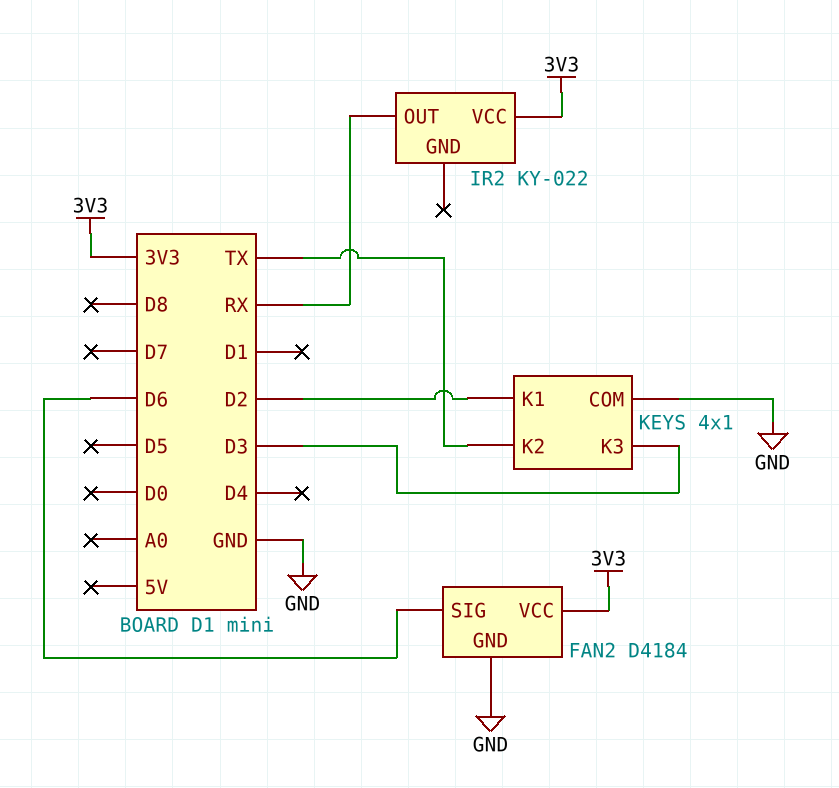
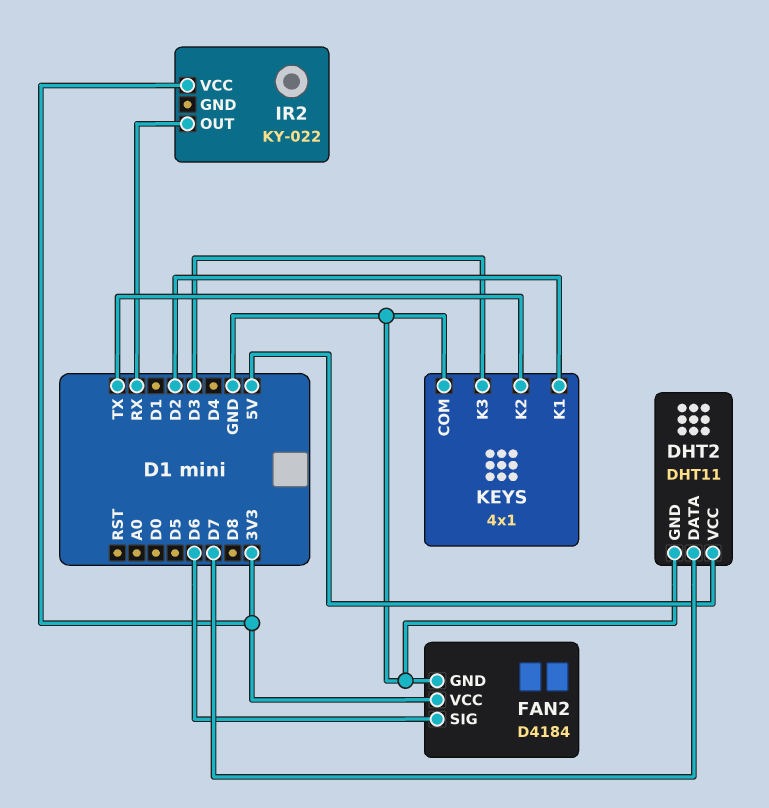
DHT2: none -> DHT11
DHT2 pin DATA: none -> D7
DHT2 pin GND: none -> GND
DHT2 pin VCC: none -> 5V

